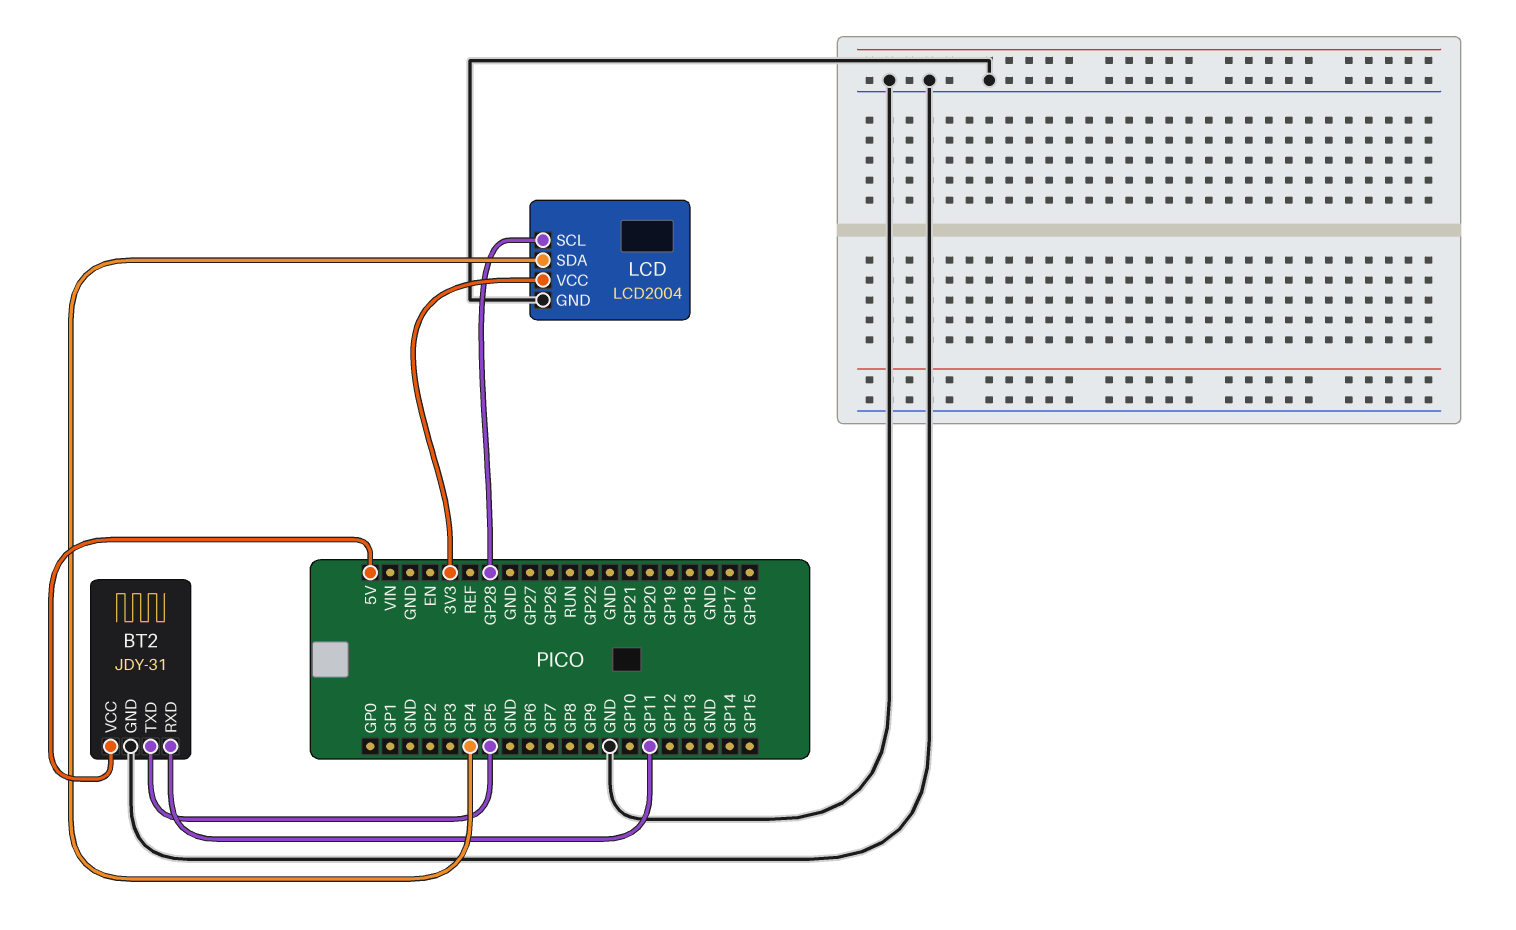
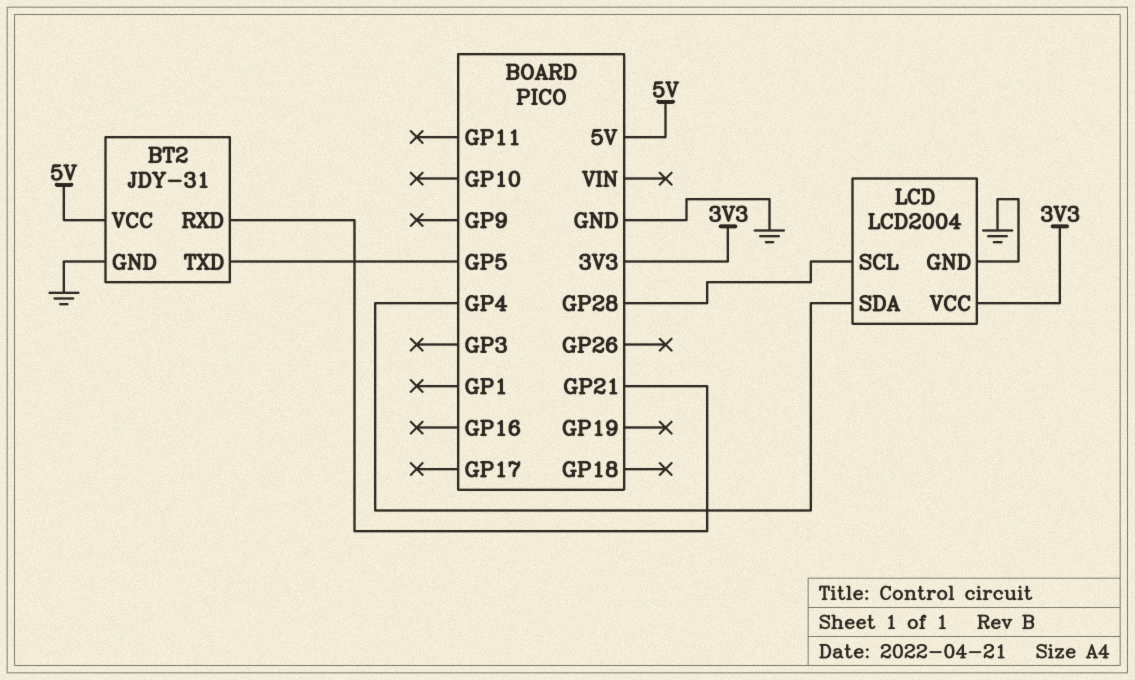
BT2 pin RXD: GP11 -> GP21

